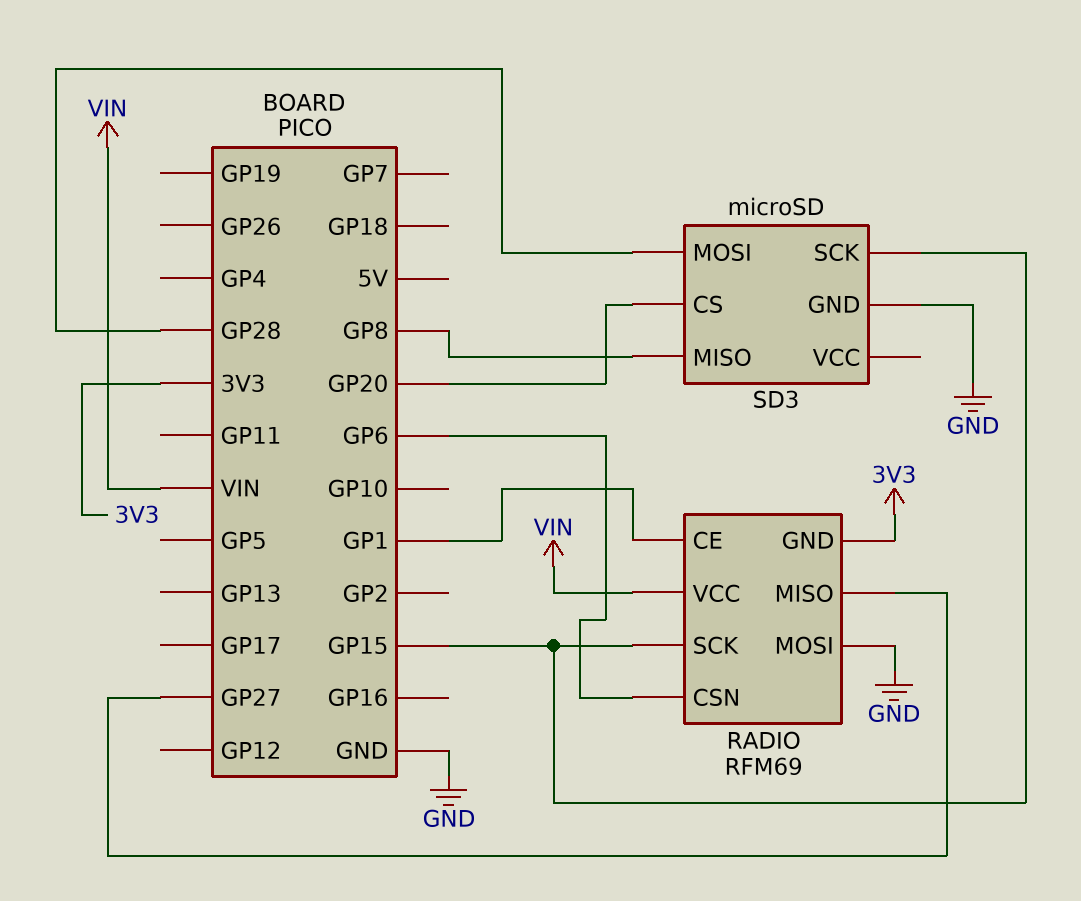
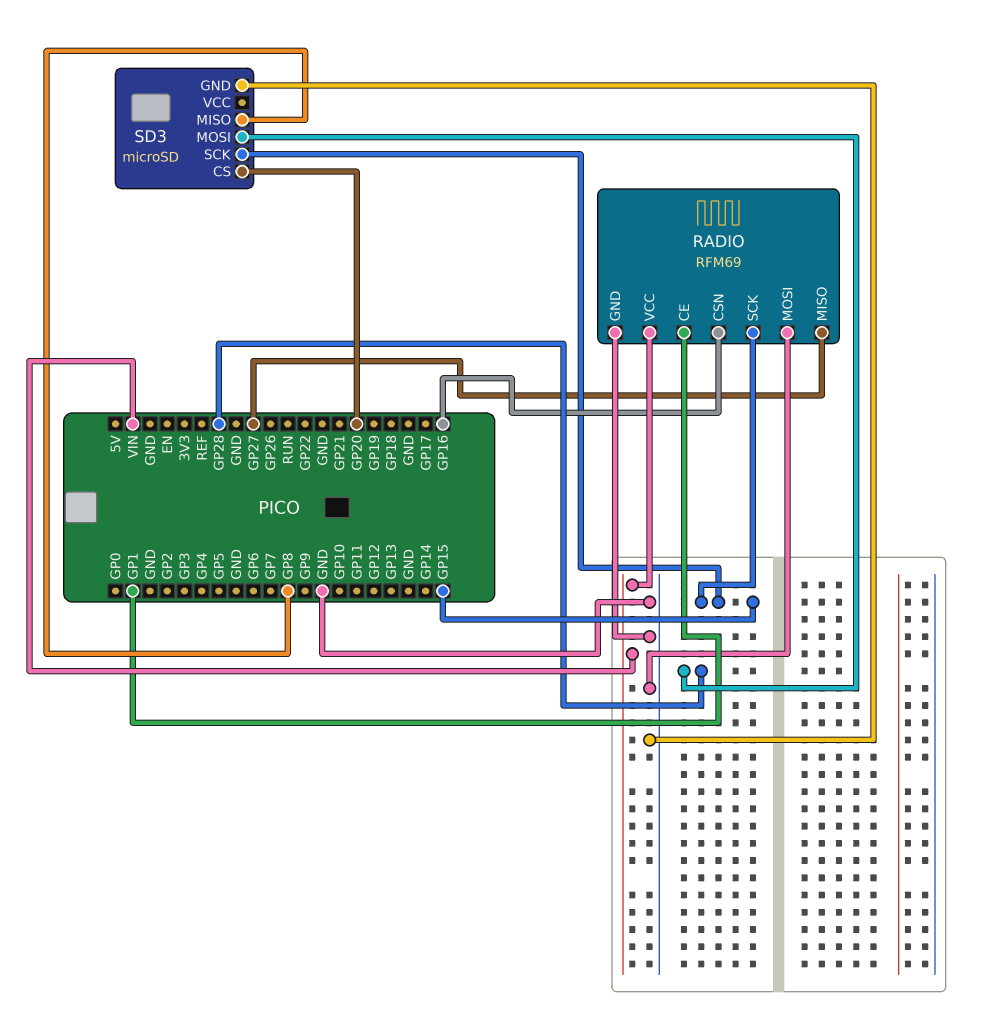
RADIO pin CSN: GP6 -> GP16
RADIO pin GND: 3V3 -> GND

